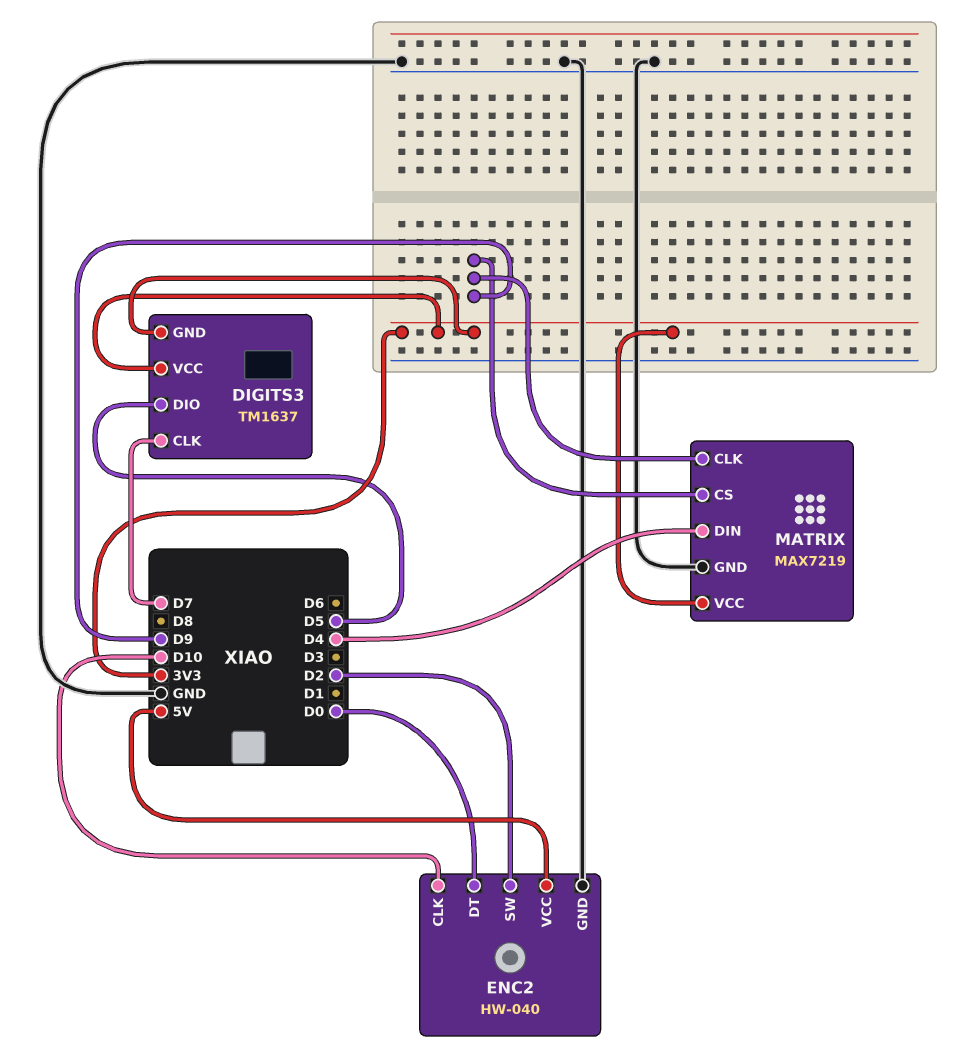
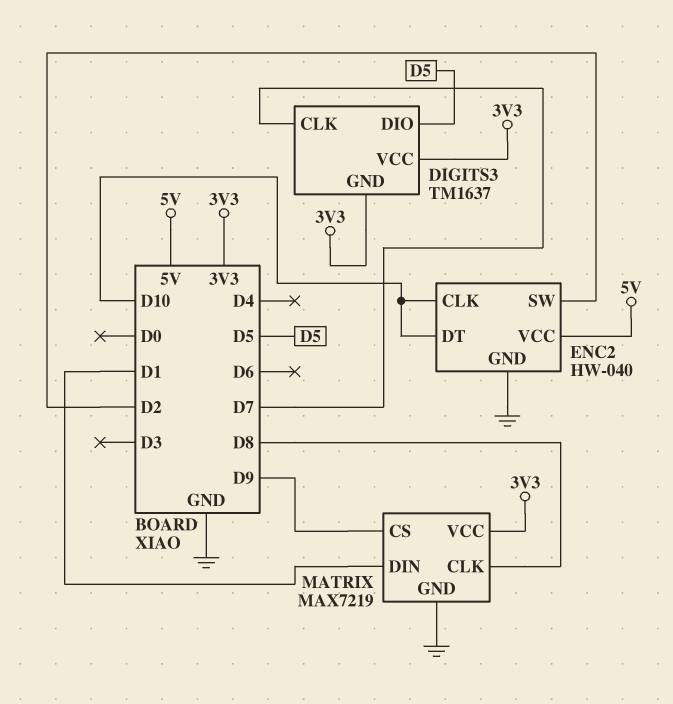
ENC2 pin DT: D0 -> D10
MATRIX pin CLK: D9 -> D8
MATRIX pin DIN: D4 -> D1

